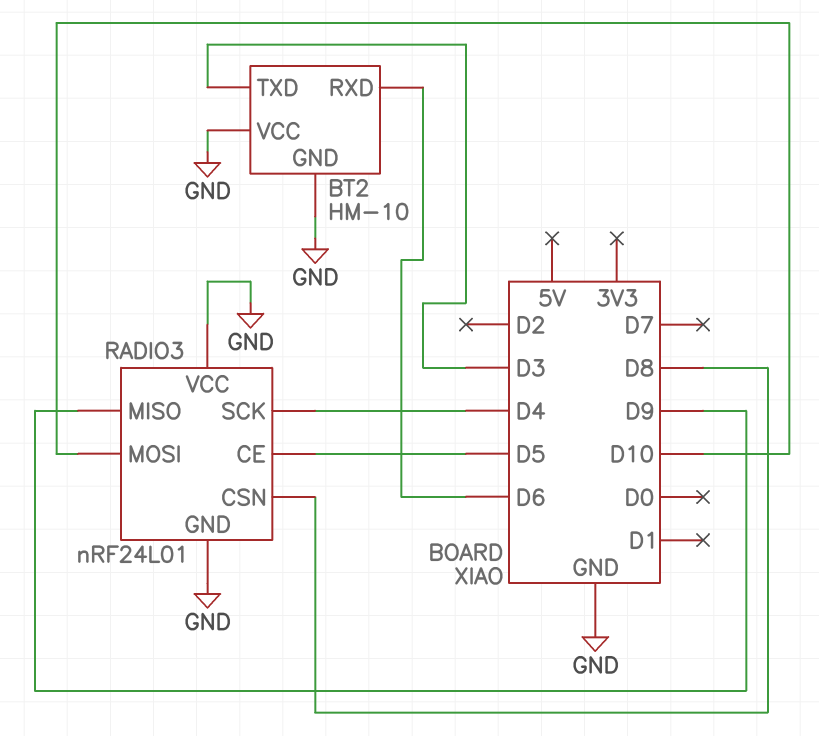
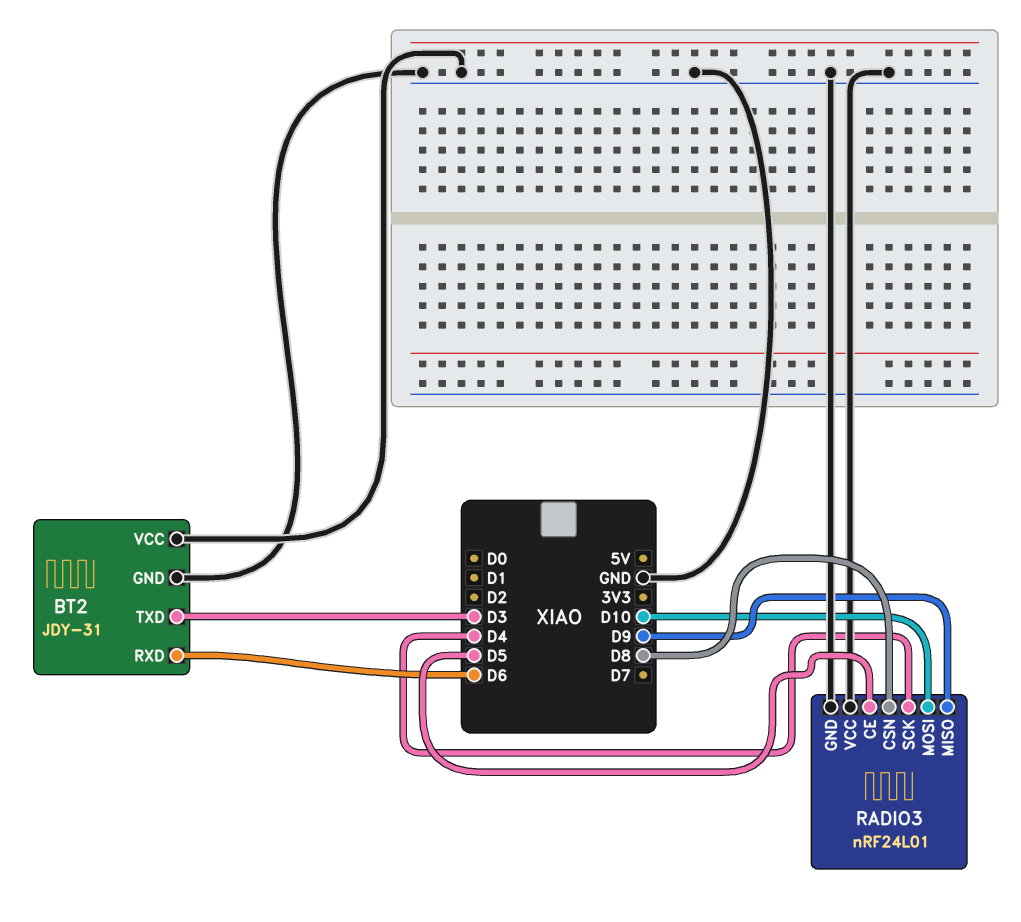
BT2: HM-10 -> JDY-31

